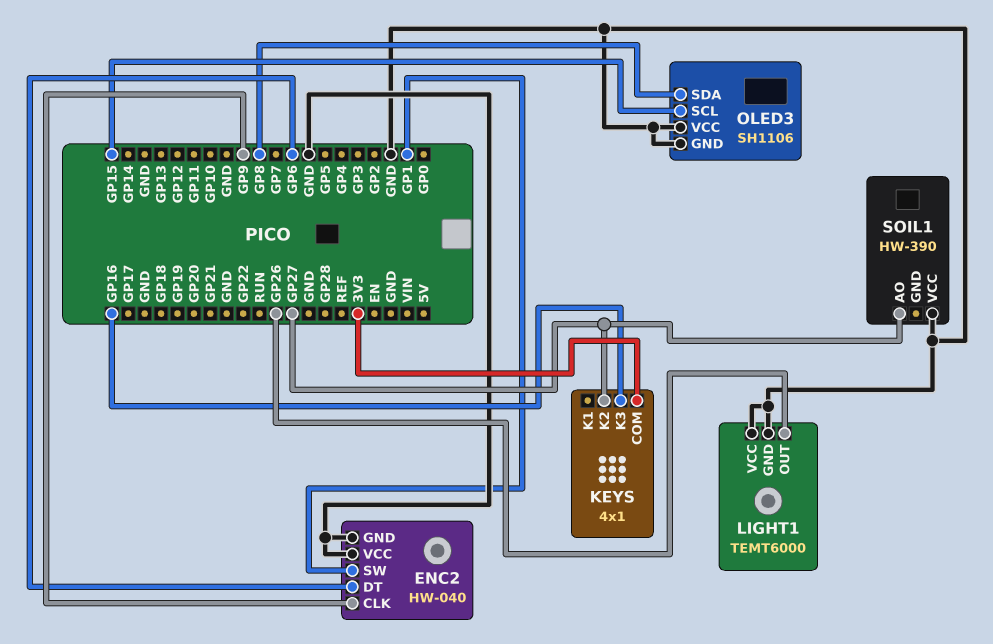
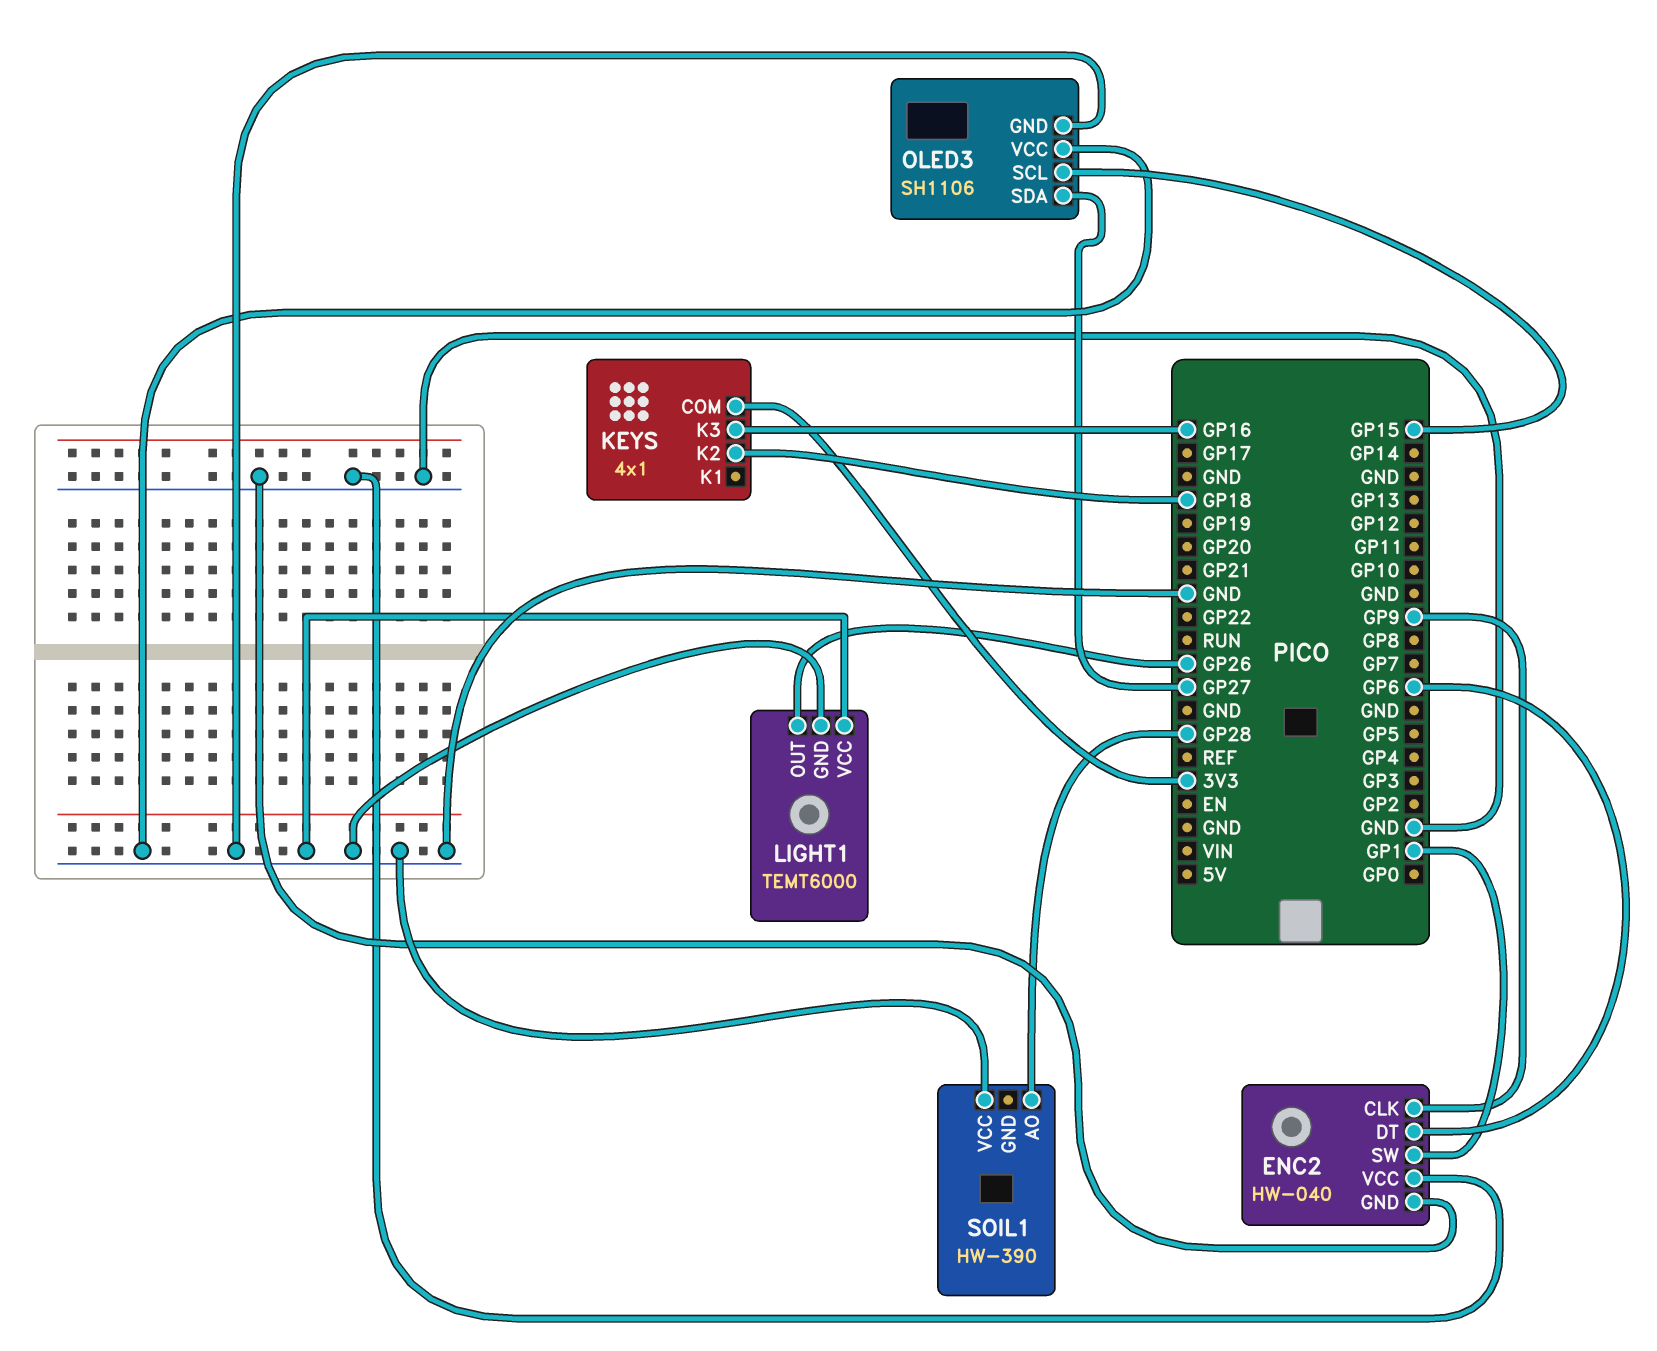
KEYS pin K2: GP27 -> GP18
OLED3 pin SDA: GP8 -> GP27
SOIL1 pin AO: GP27 -> GP28

